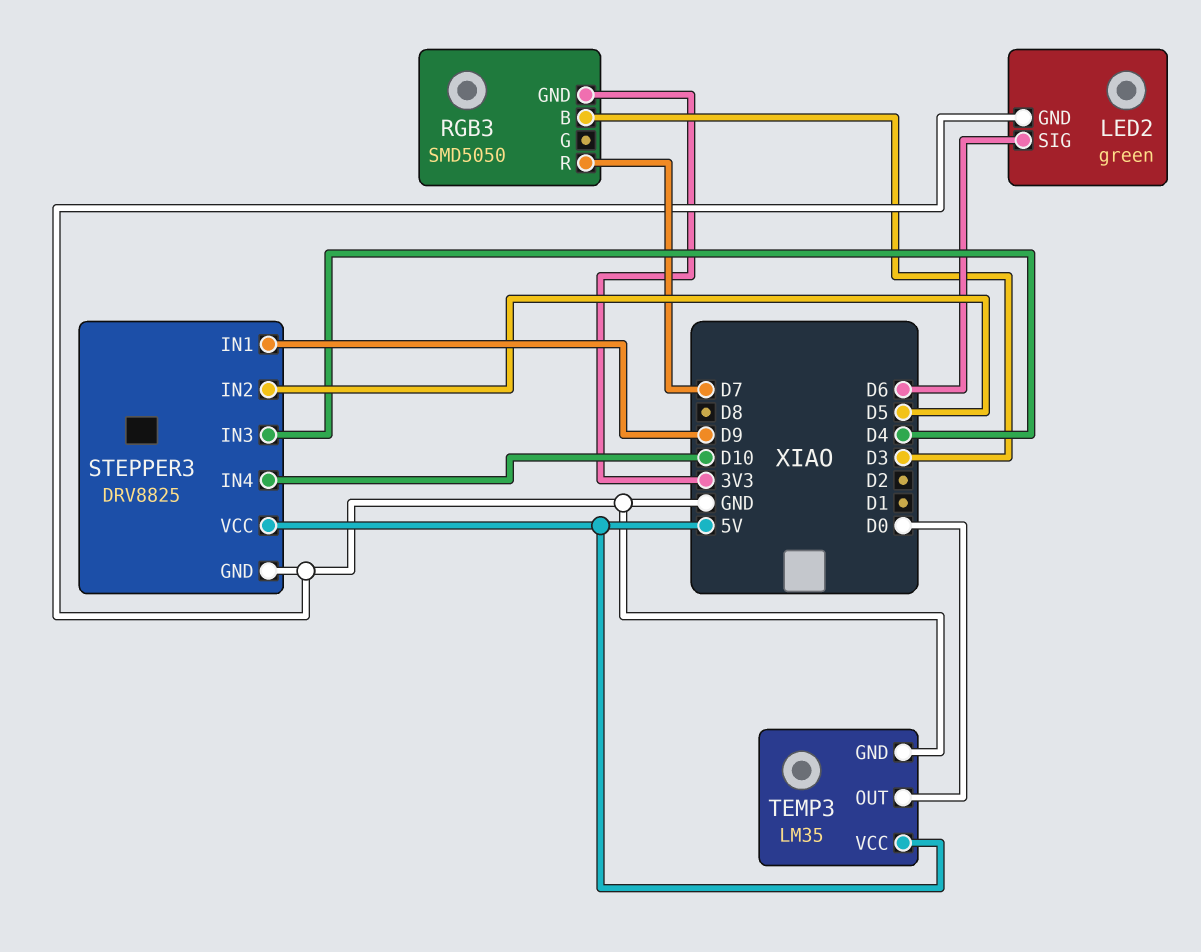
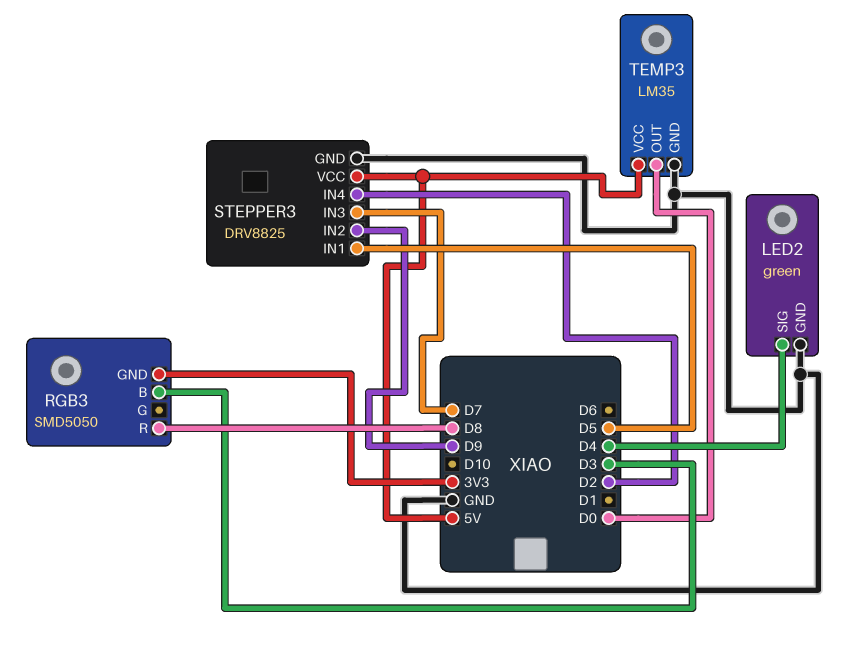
LED2 pin SIG: D6 -> D4
RGB3 pin R: D7 -> D8
STEPPER3 pin IN1: D9 -> D5
STEPPER3 pin IN2: D5 -> D9
STEPPER3 pin IN3: D4 -> D7
STEPPER3 pin IN4: D10 -> D2

